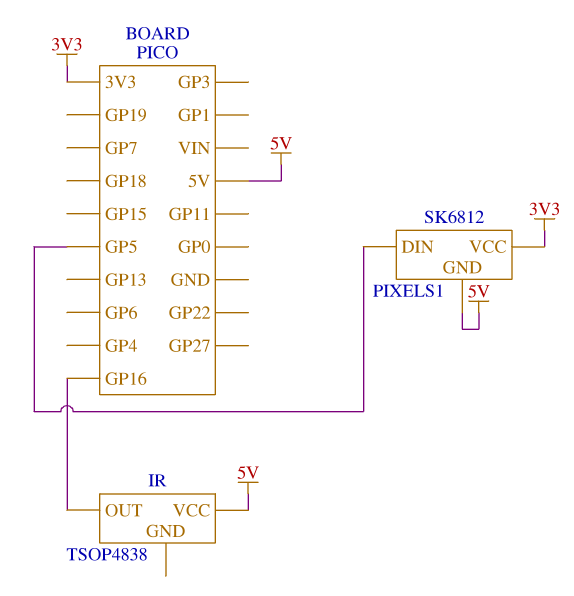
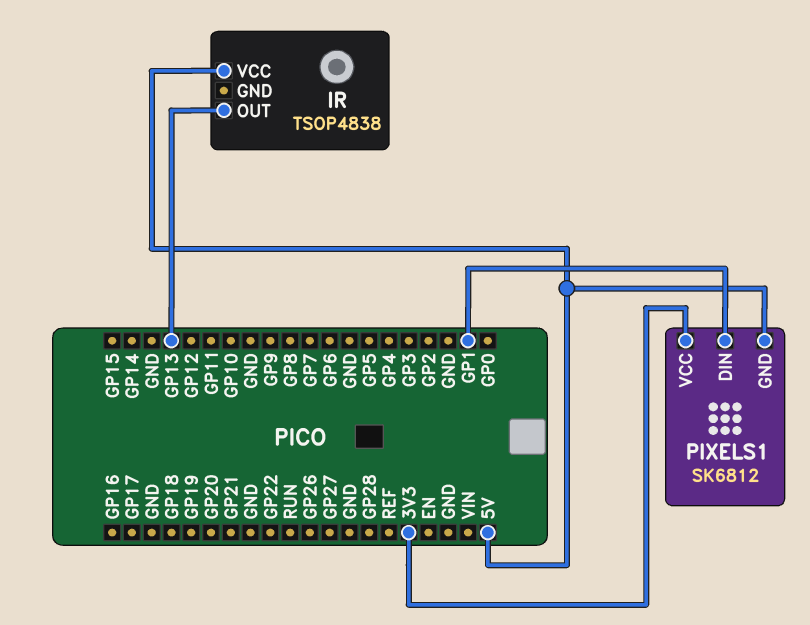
IR pin OUT: GP16 -> GP13
PIXELS1 pin DIN: GP5 -> GP1

